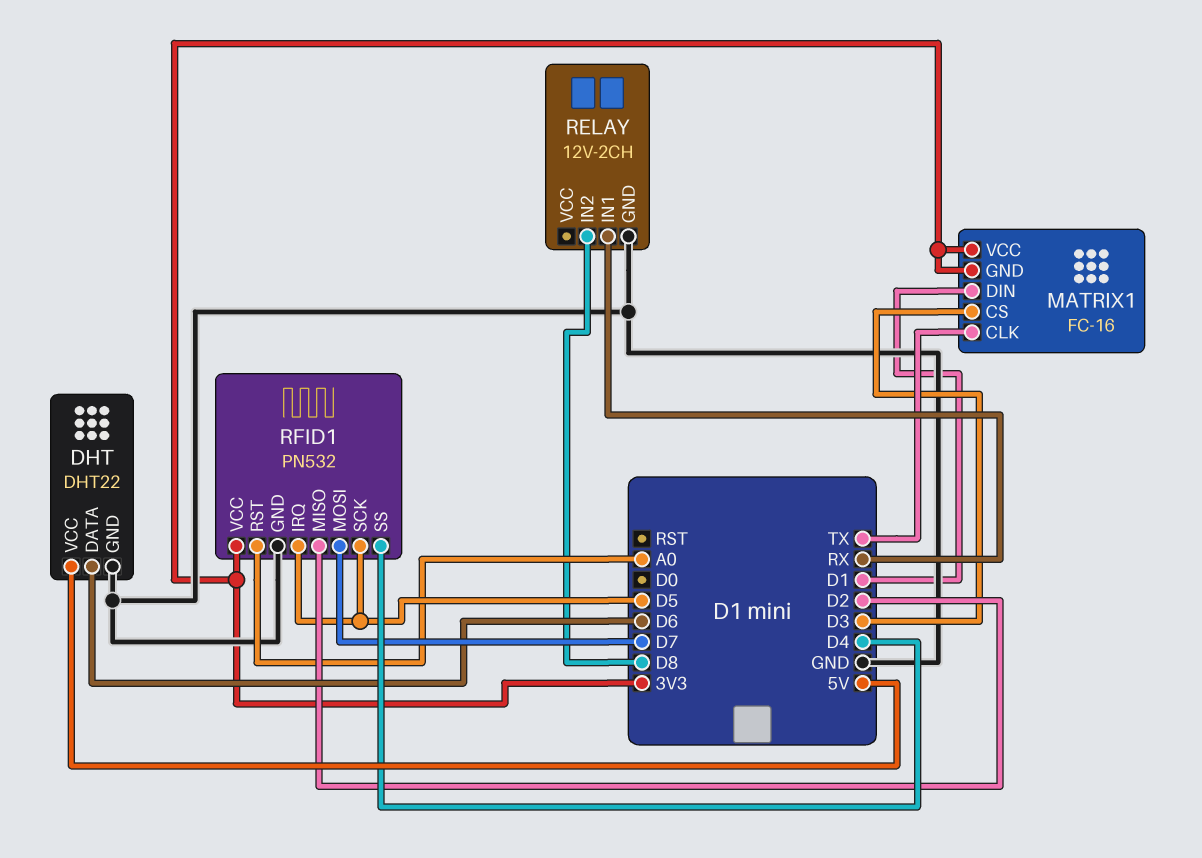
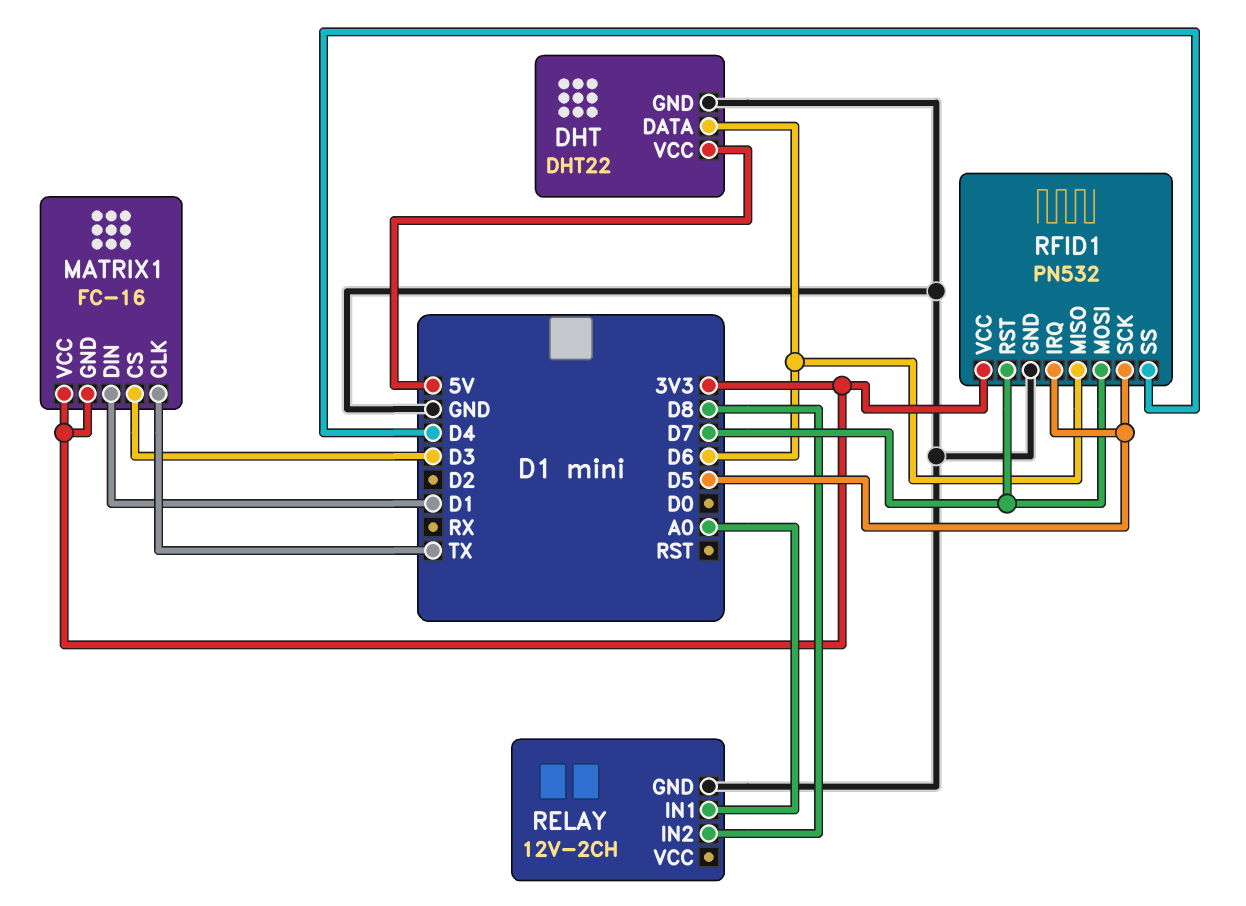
RELAY pin IN1: RX -> A0
RFID1 pin MISO: D2 -> D6
RFID1 pin RST: A0 -> D7

